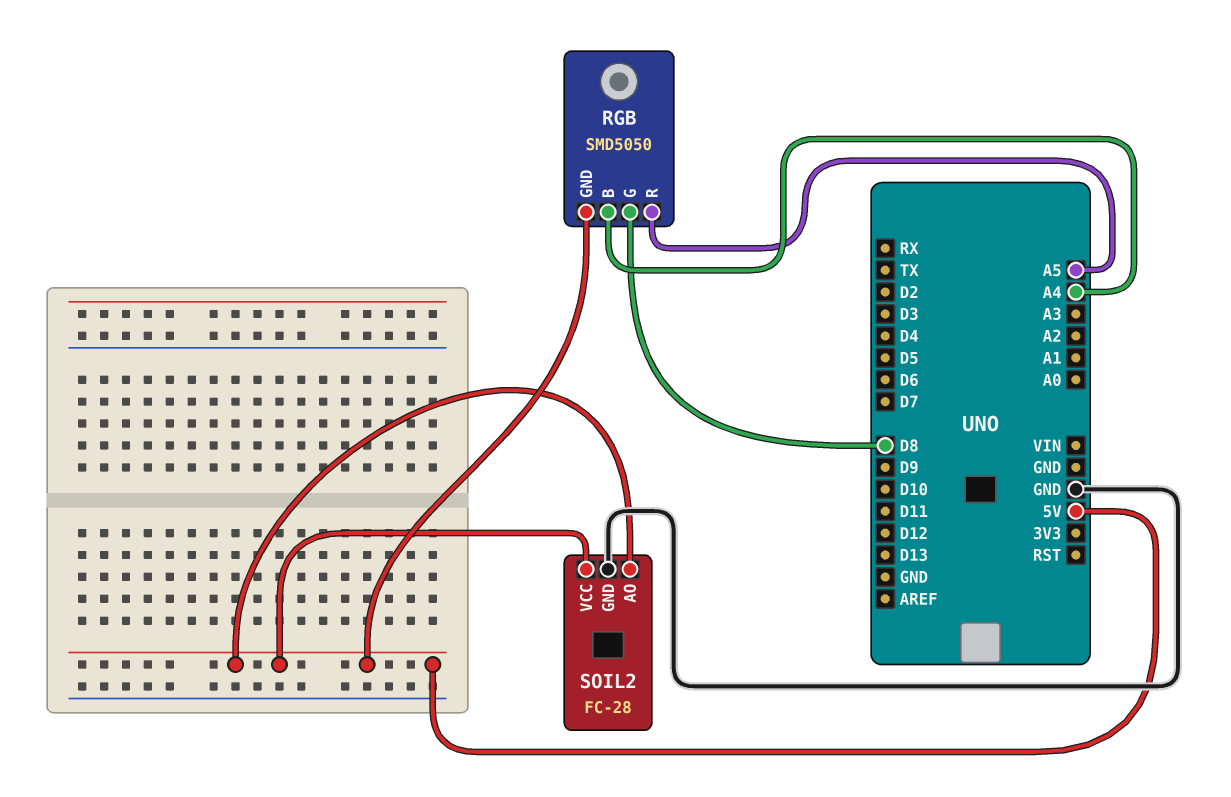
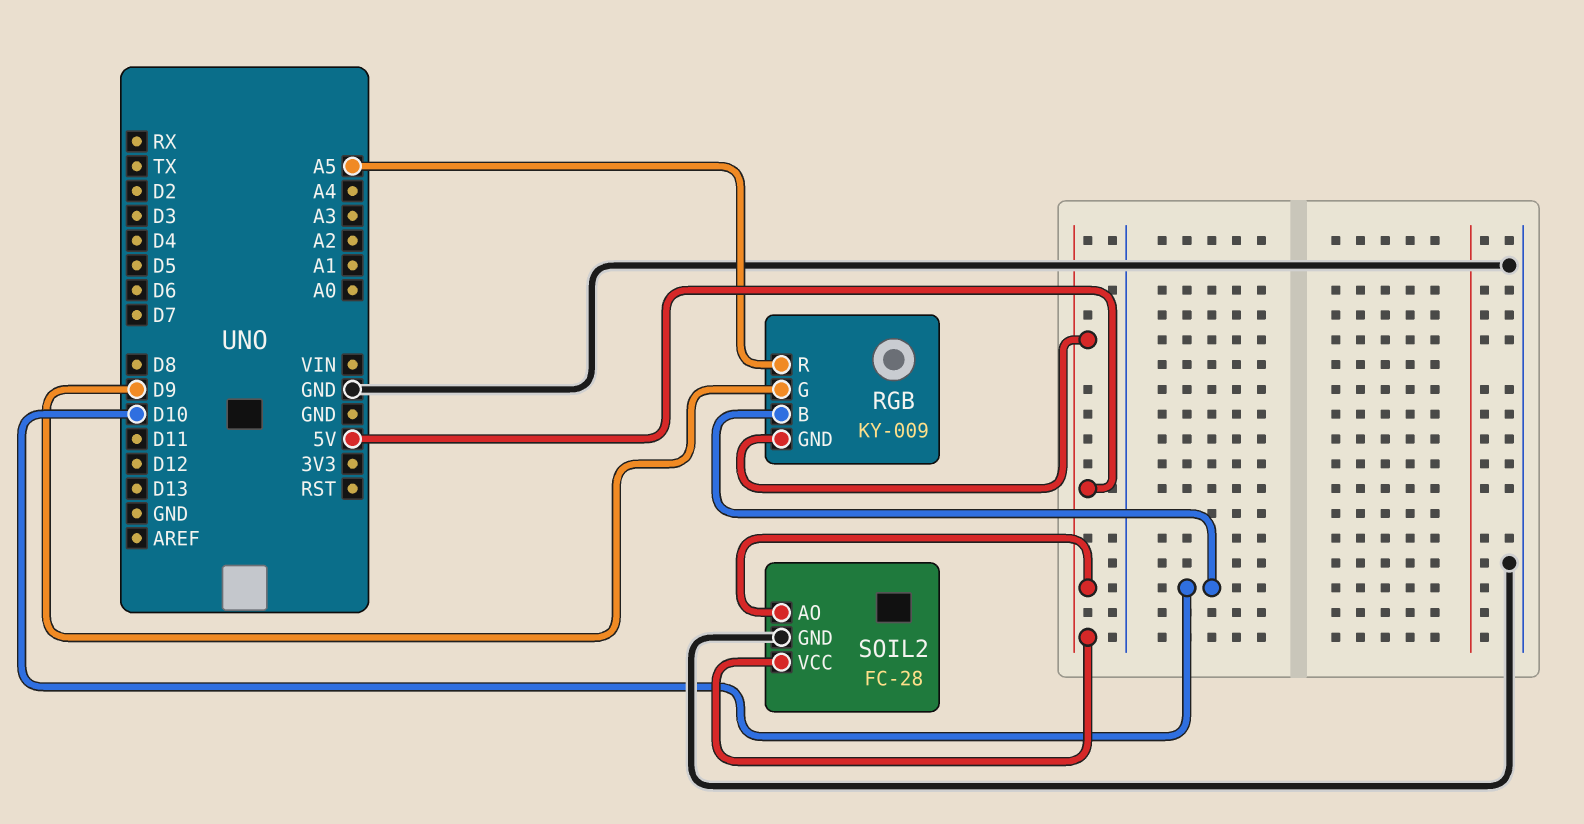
RGB: SMD5050 -> KY-009
RGB pin B: A4 -> D10
RGB pin G: D8 -> D9

